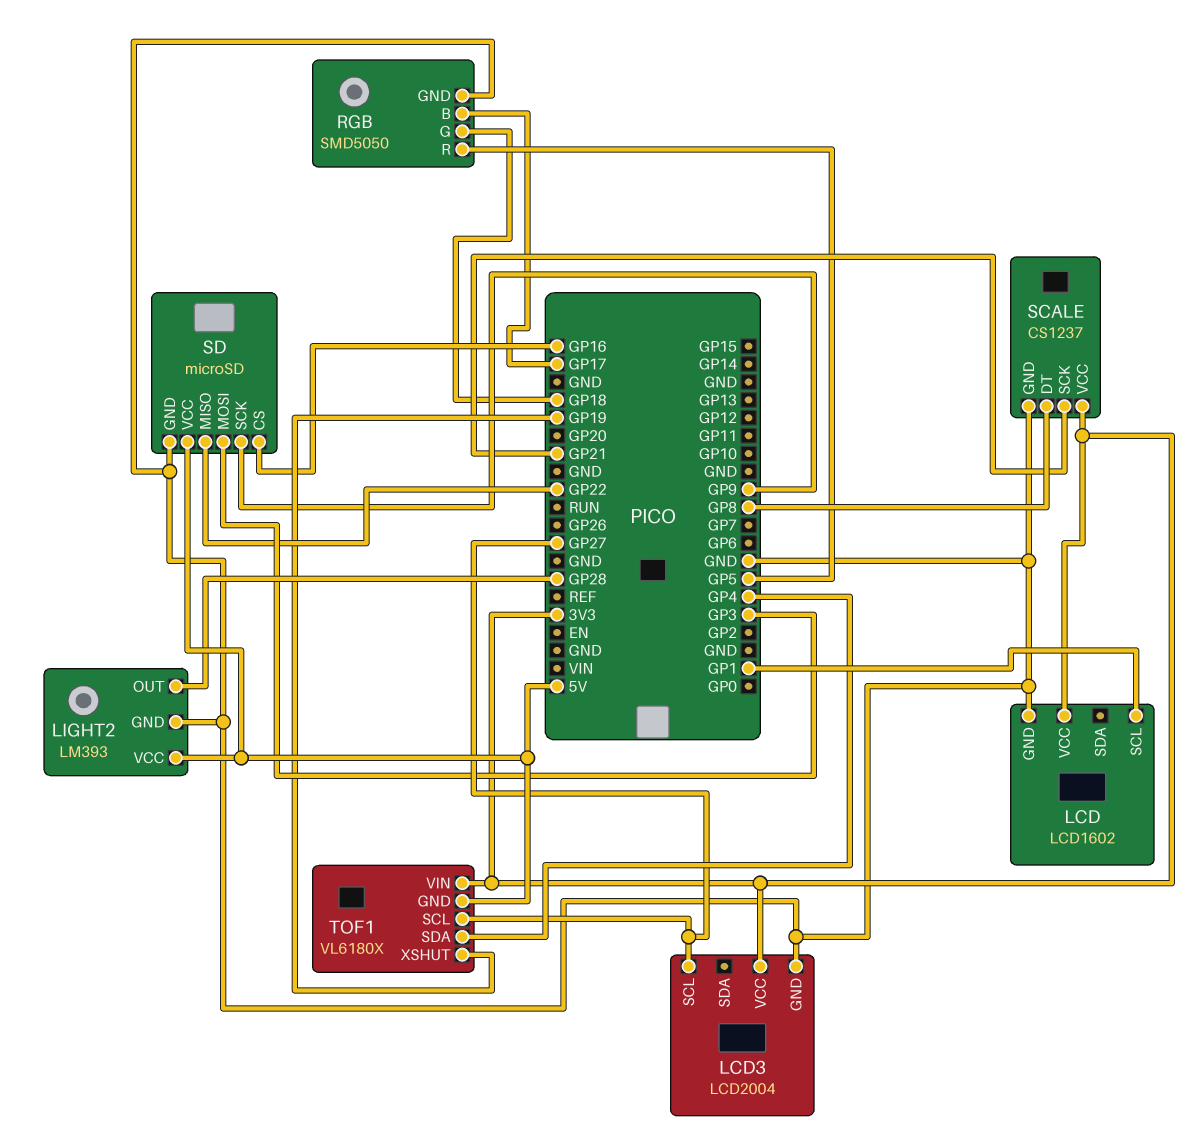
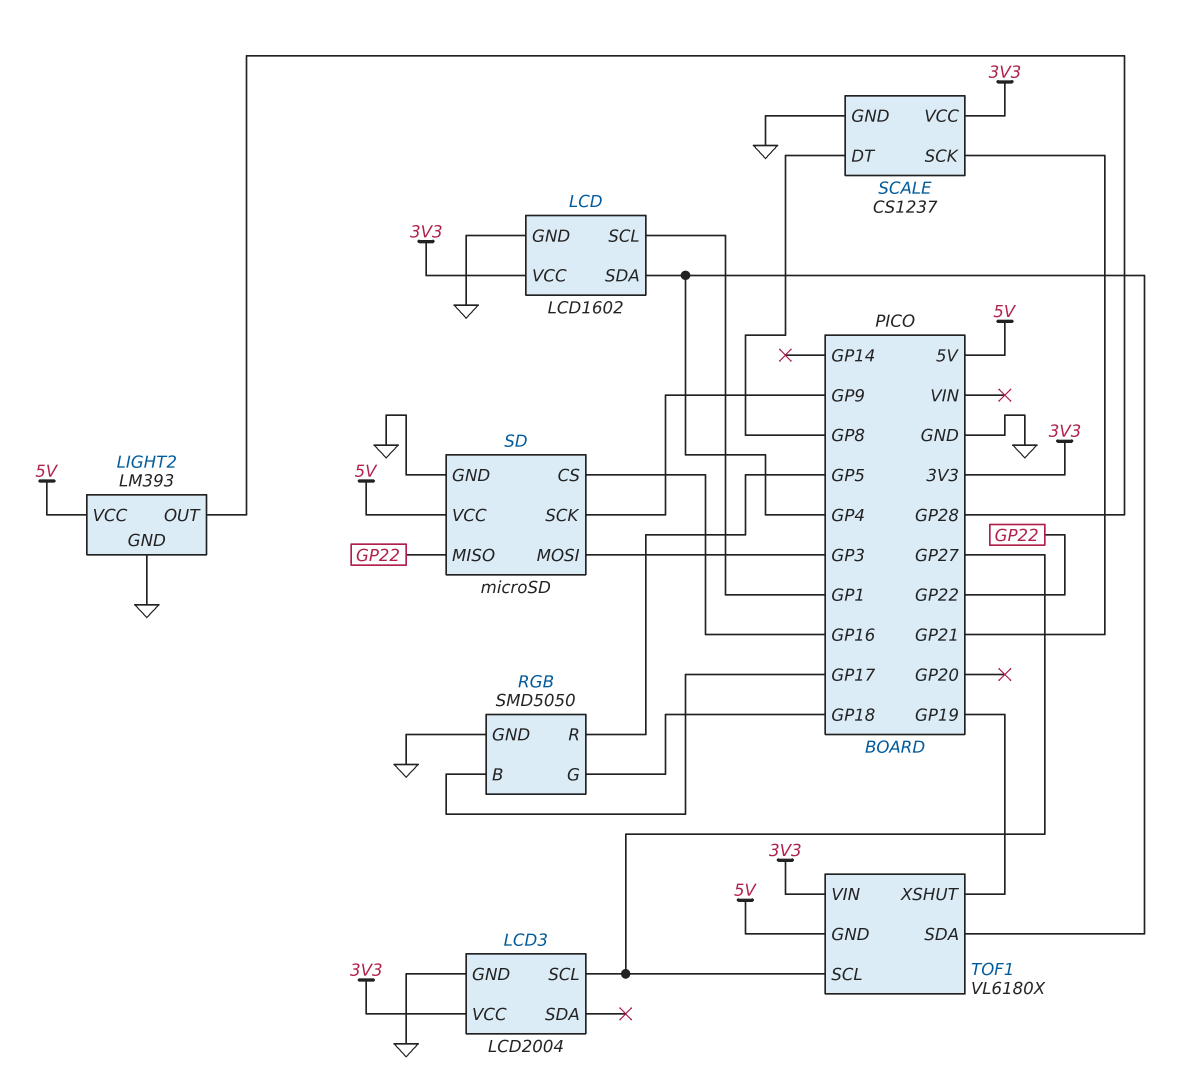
LCD pin SDA: none -> GP4

